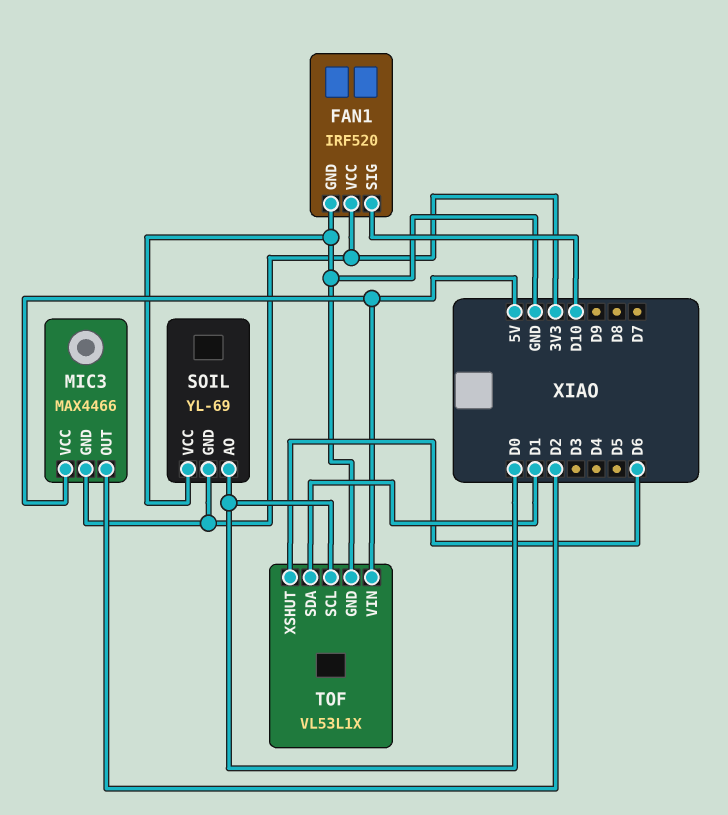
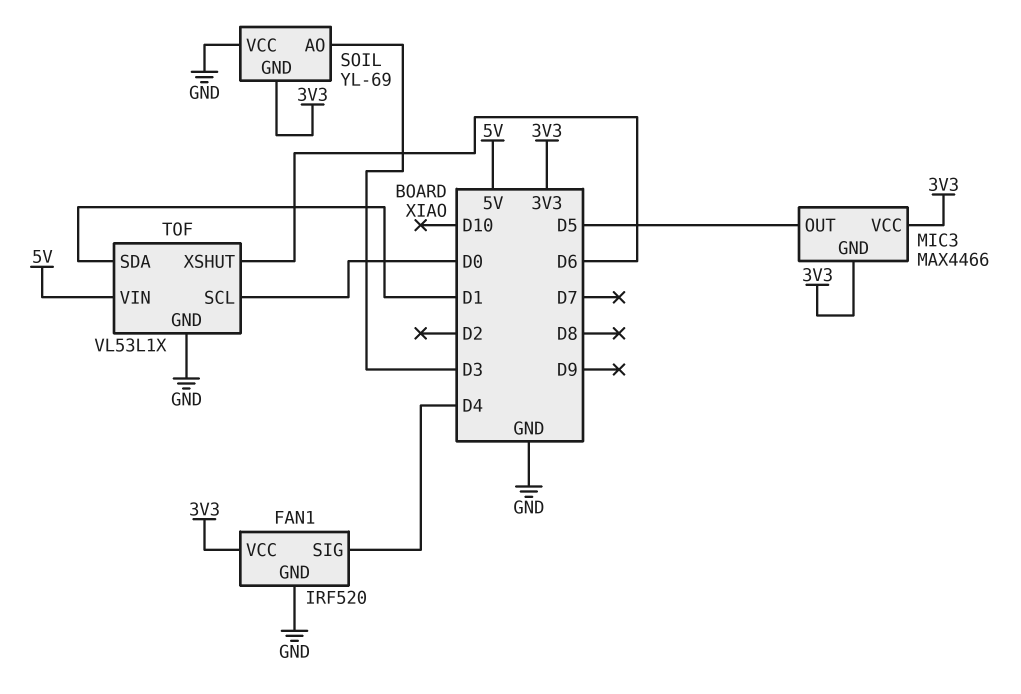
FAN1 pin SIG: D10 -> D4
MIC3 pin OUT: D2 -> D5
MIC3 pin VCC: 5V -> 3V3
SOIL pin AO: D0 -> D3

